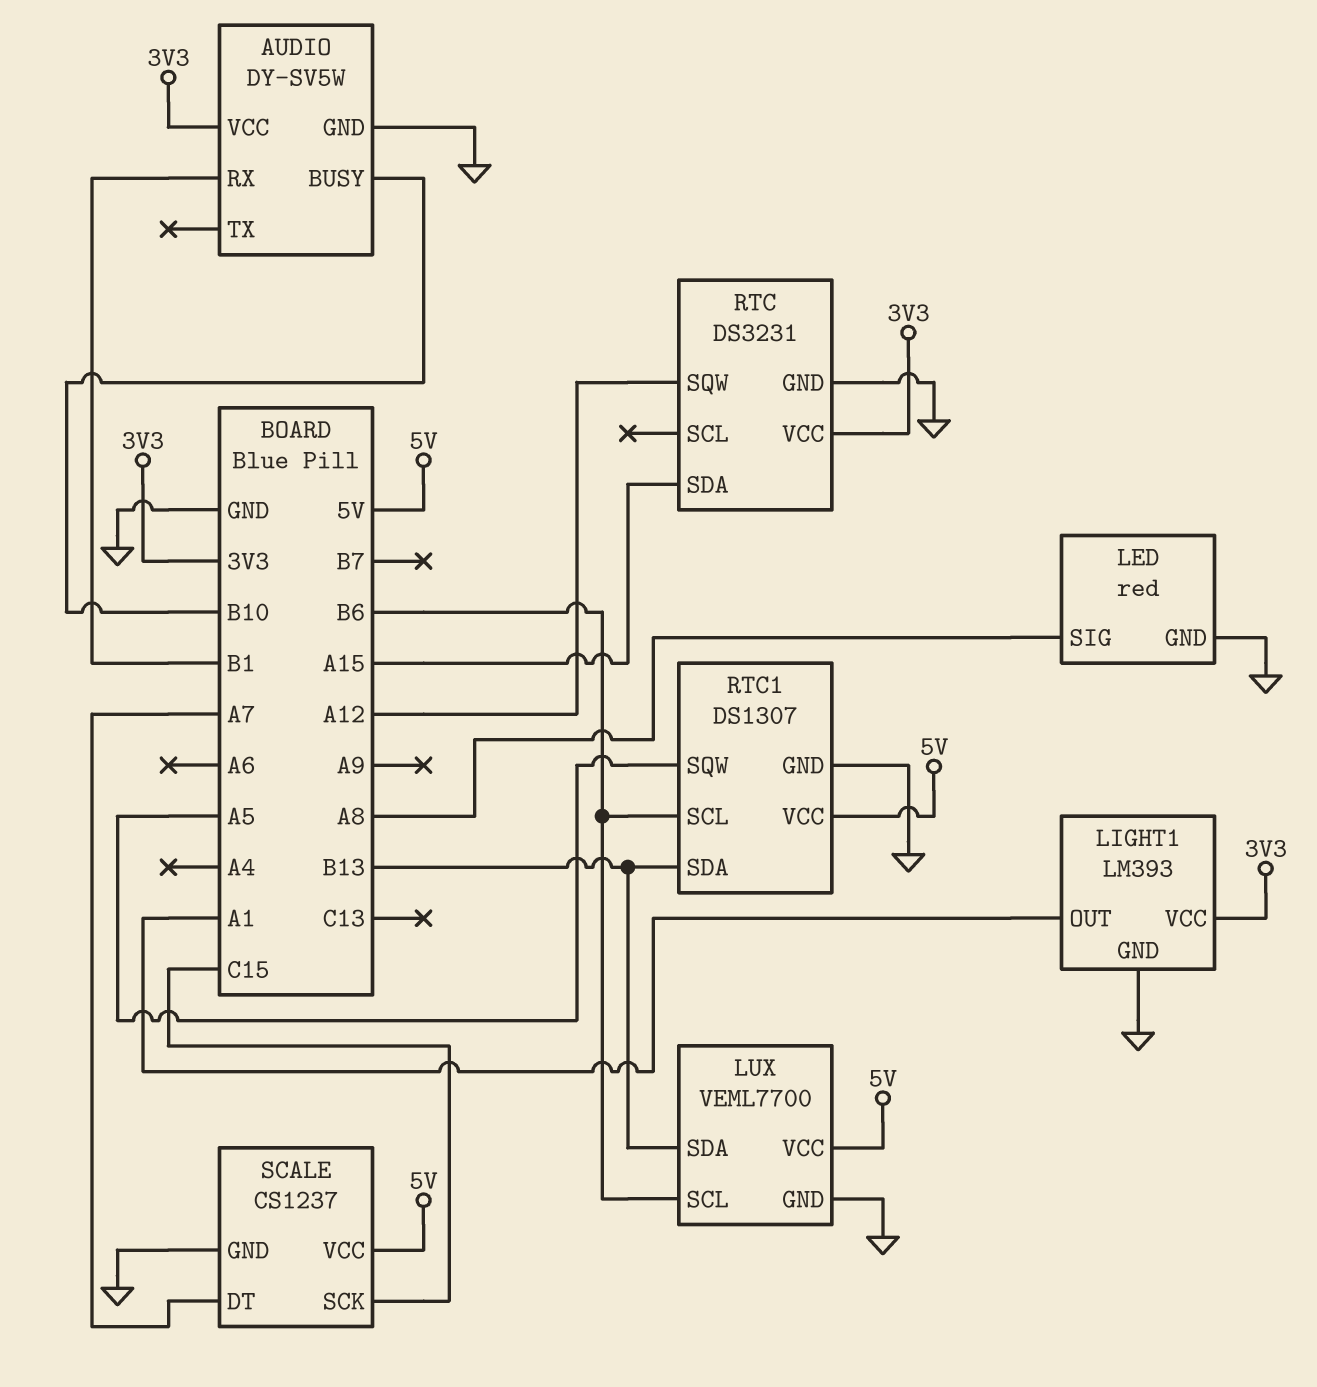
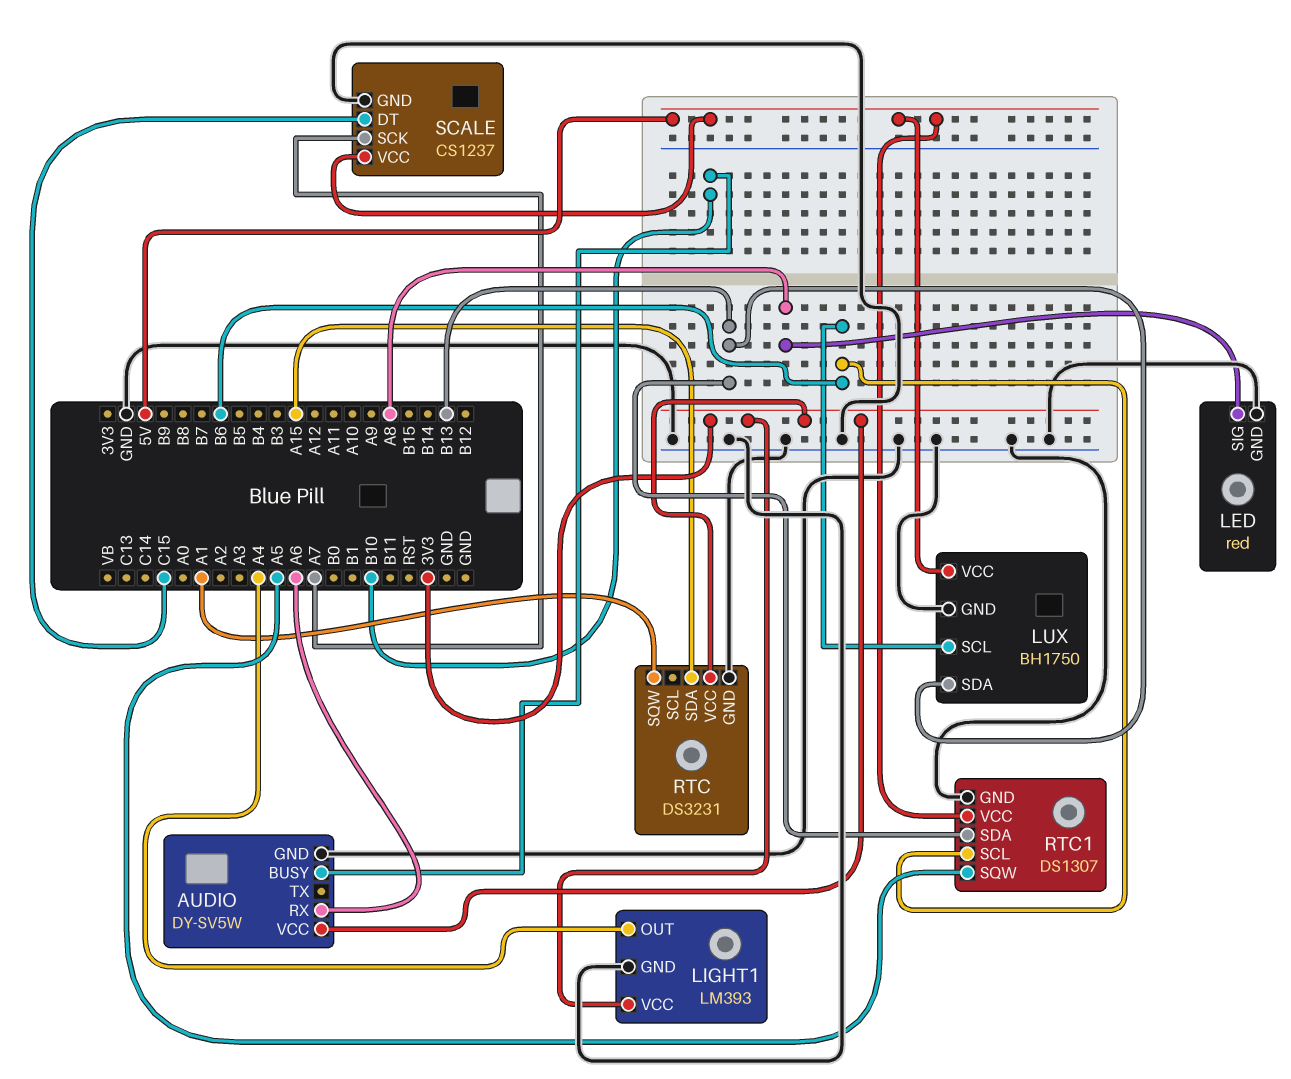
AUDIO pin RX: B1 -> A6
LIGHT1 pin OUT: A1 -> A4
LUX: VEML7700 -> BH1750
RTC pin SQW: A12 -> A1
SCALE pin DT: A7 -> C15
SCALE pin SCK: C15 -> A7

